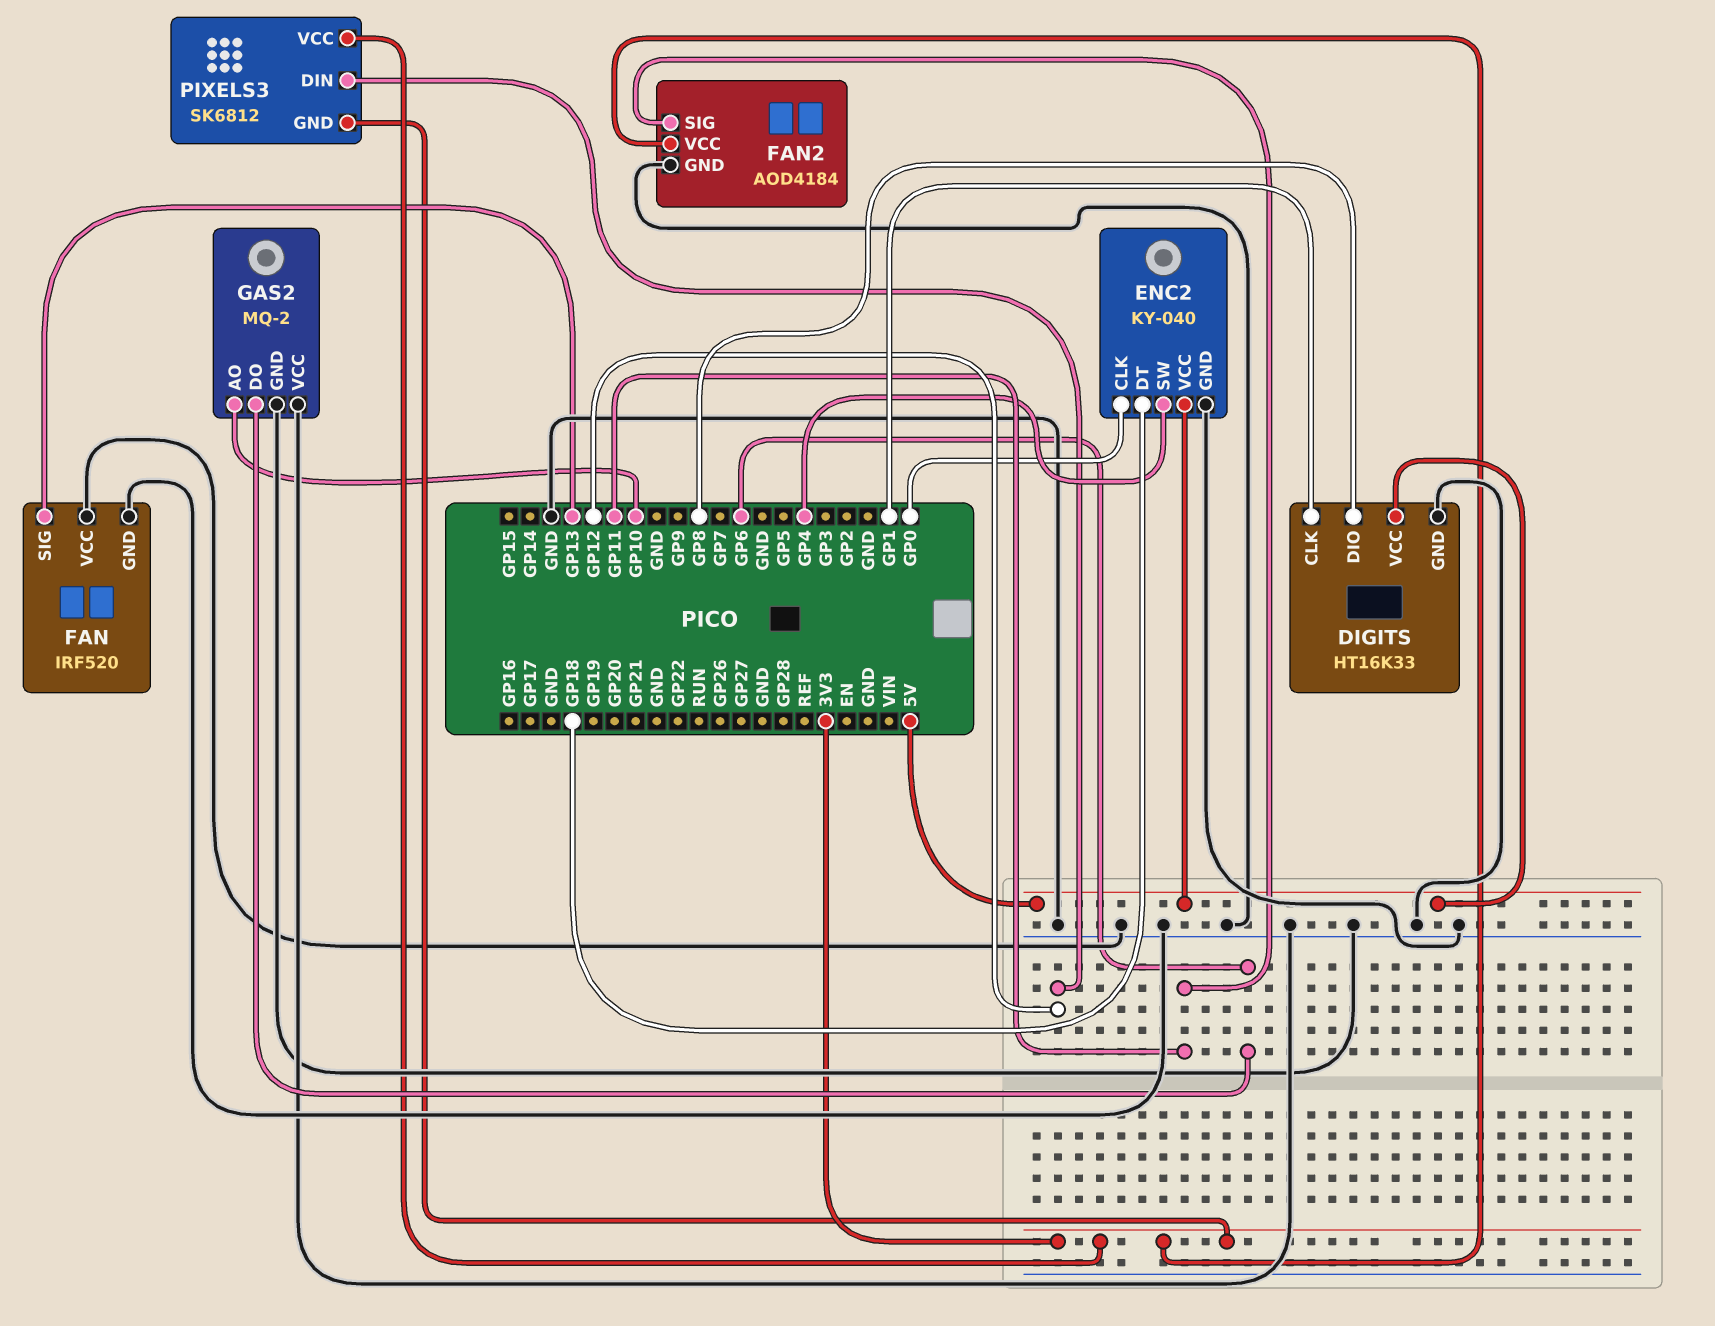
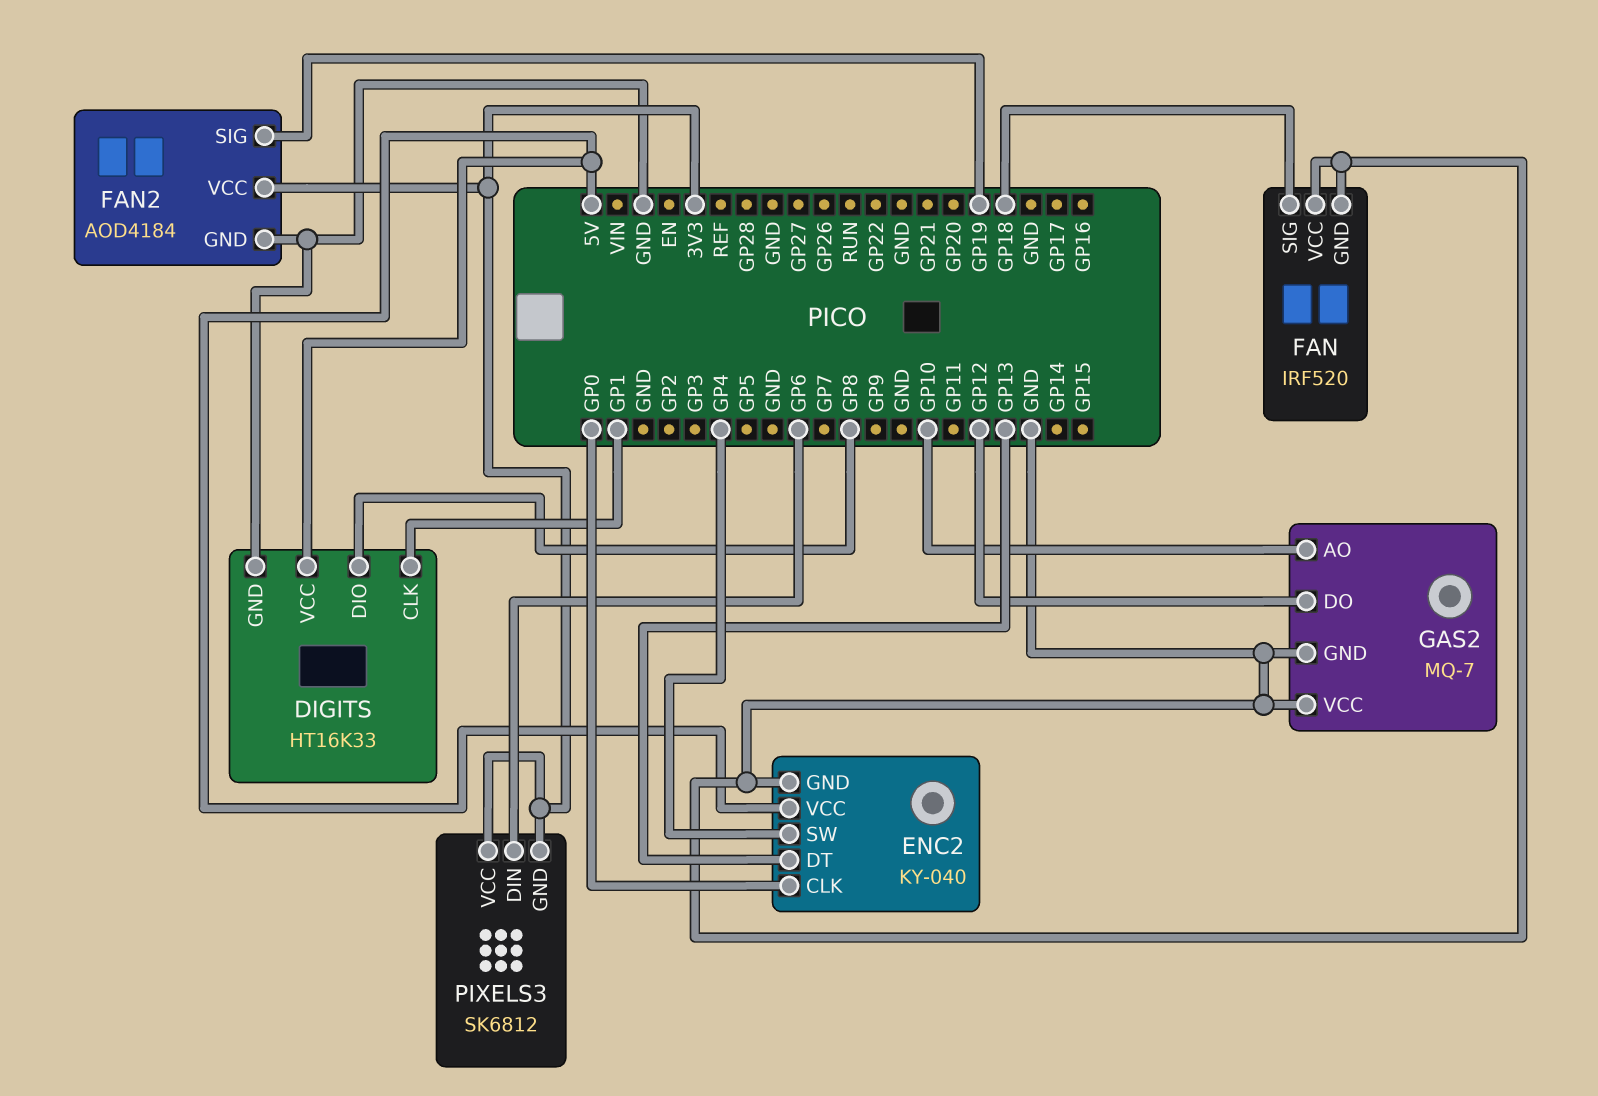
ENC2 pin DT: GP18 -> GP13
FAN pin SIG: GP13 -> GP18
FAN2 pin SIG: GP11 -> GP19
GAS2: MQ-2 -> MQ-7
GAS2 pin DO: GP6 -> GP12
PIXELS3 pin DIN: GP12 -> GP6

